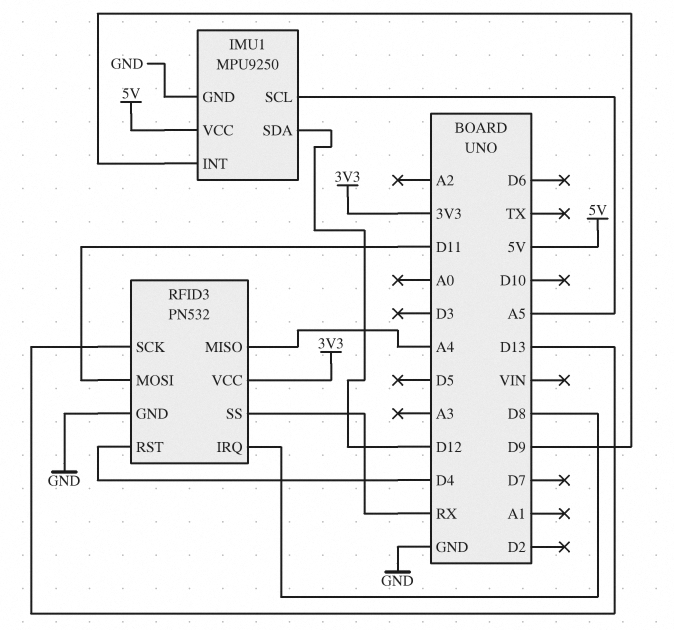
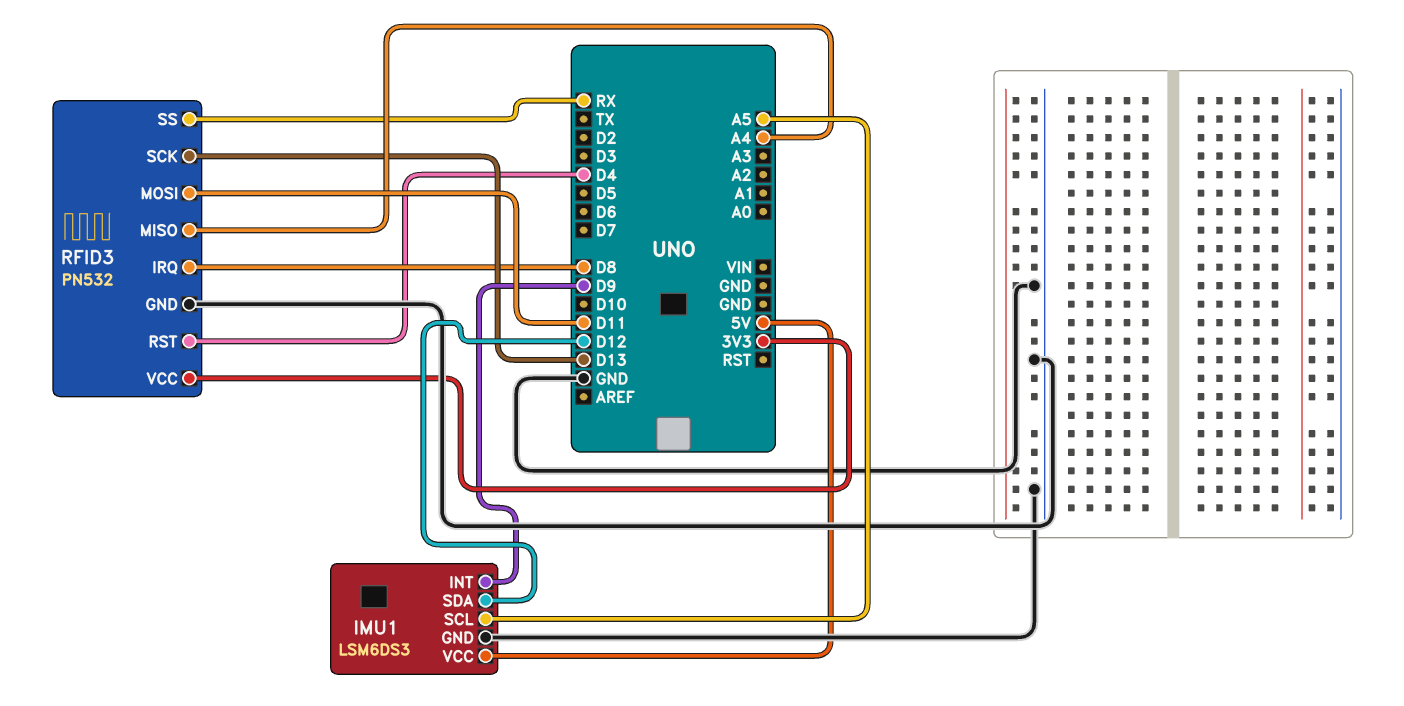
IMU1: MPU9250 -> LSM6DS3

